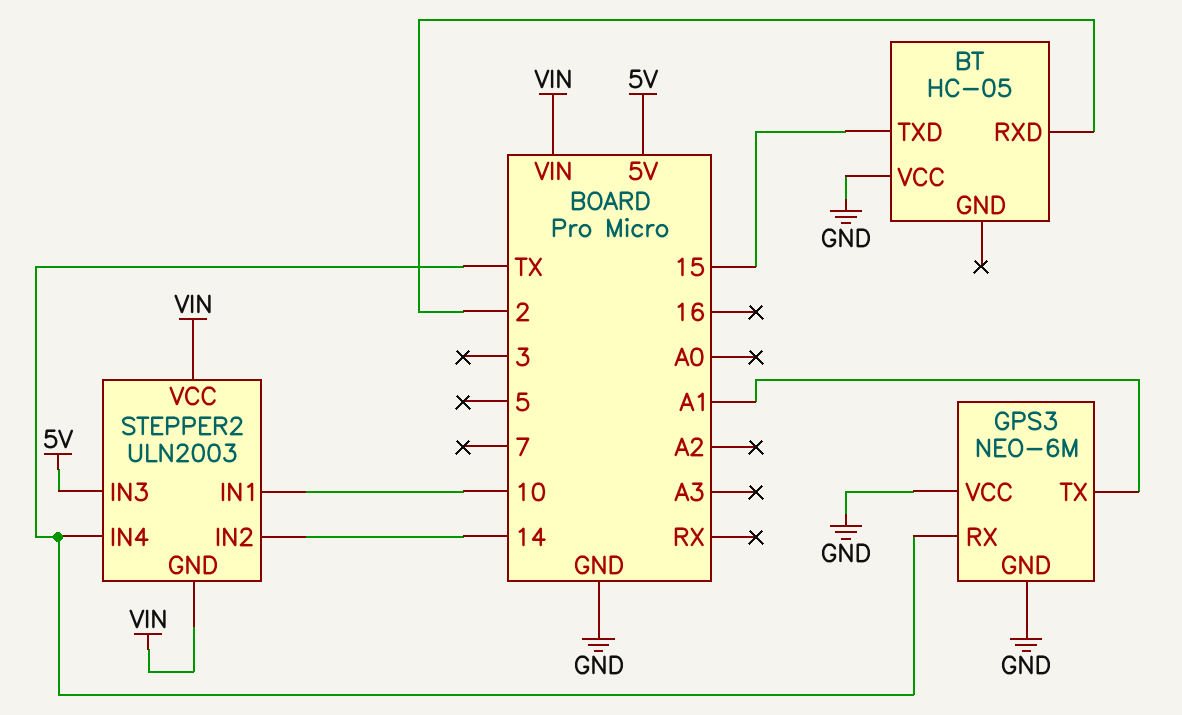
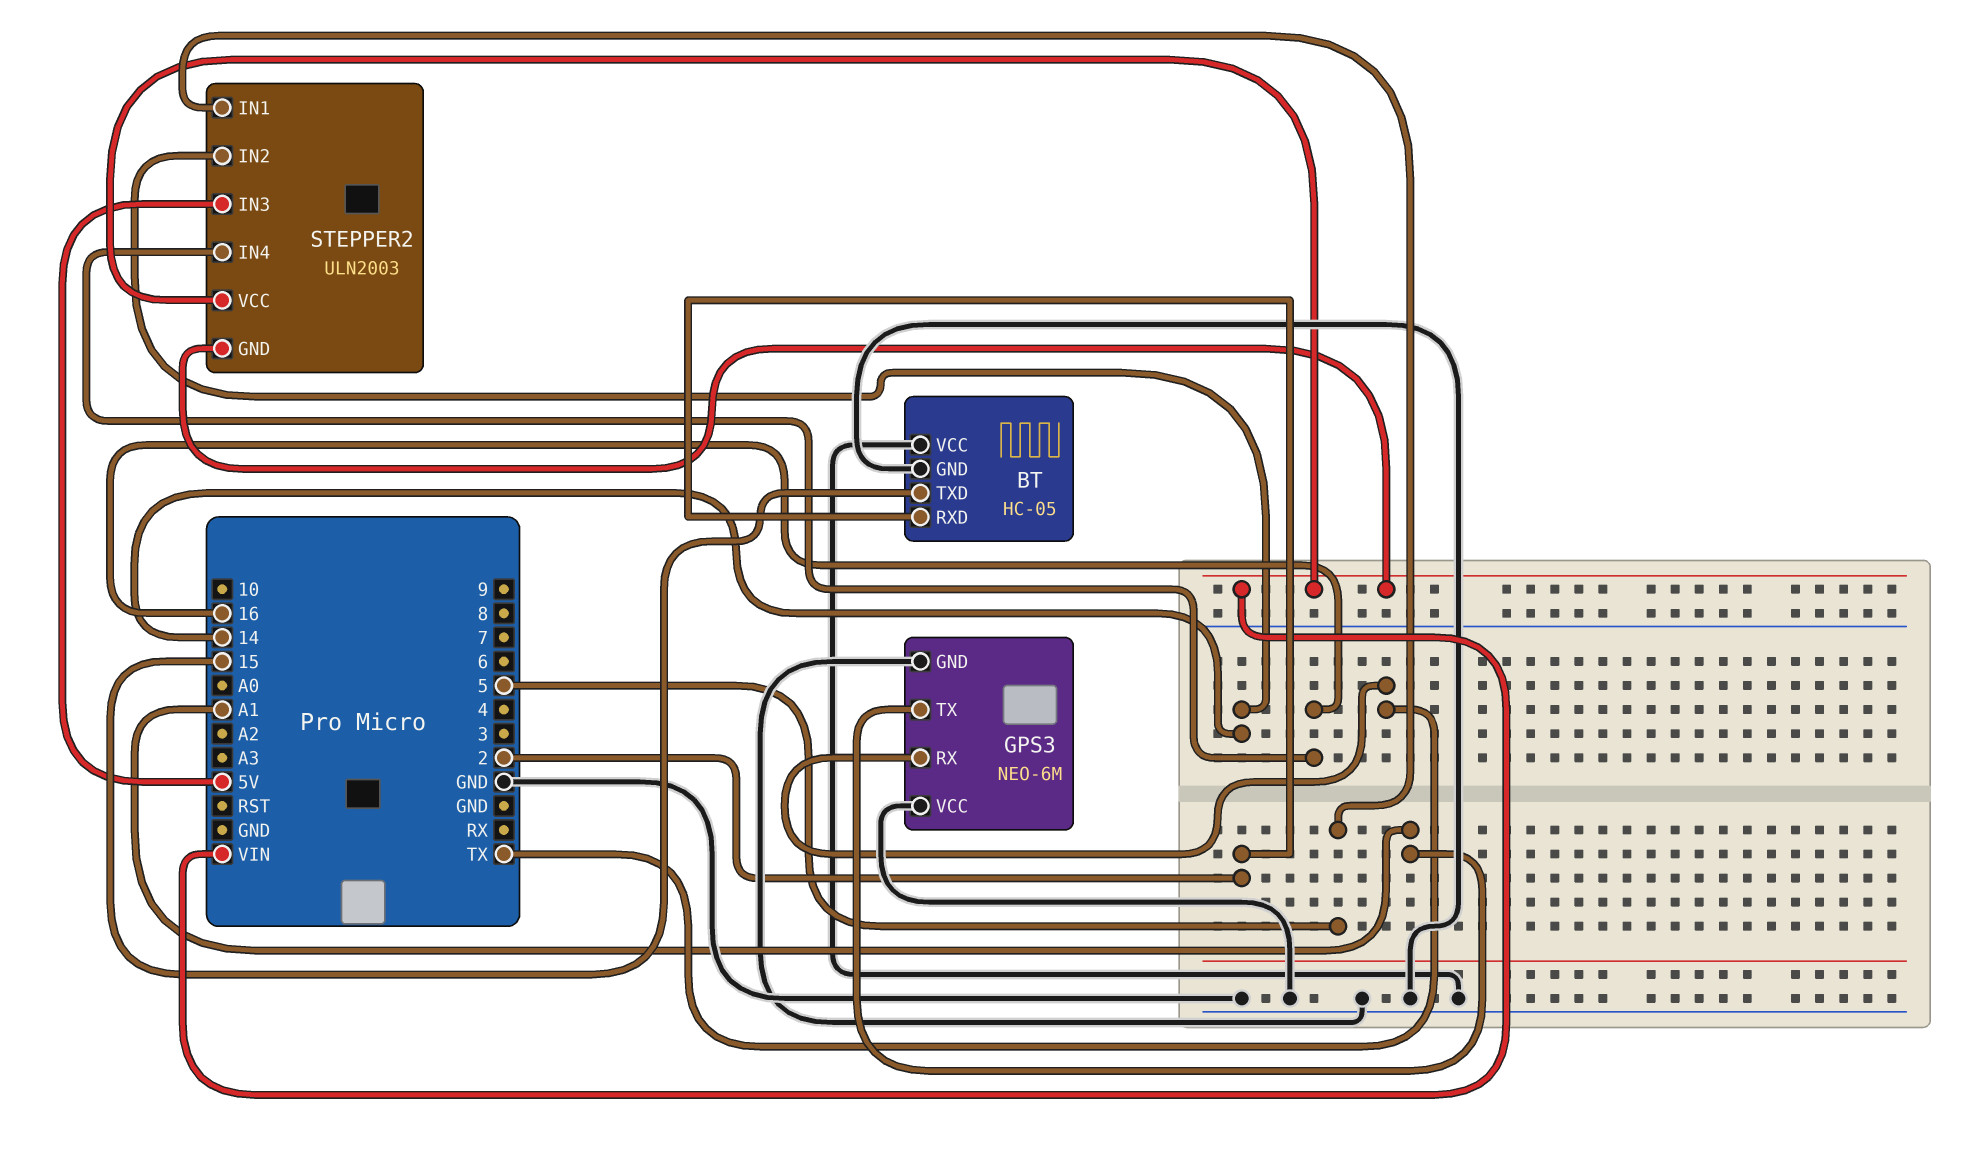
BT pin GND: none -> GND
STEPPER2 pin IN1: 10 -> 5
STEPPER2 pin IN4: TX -> 16

